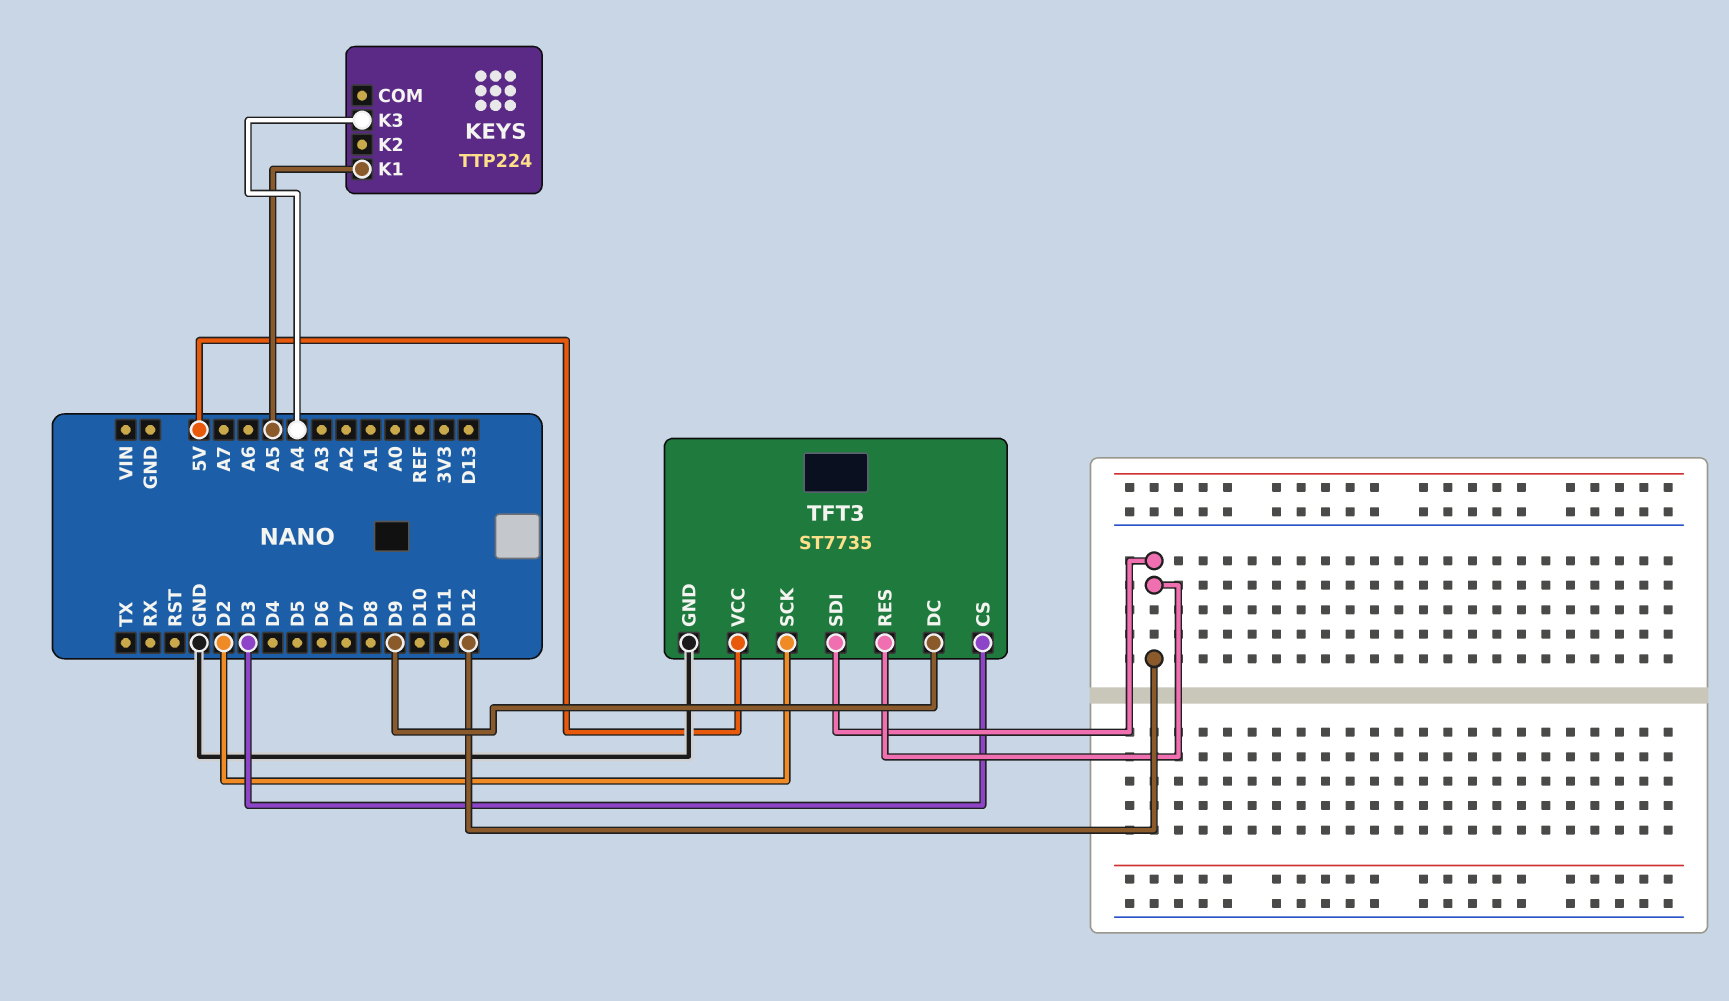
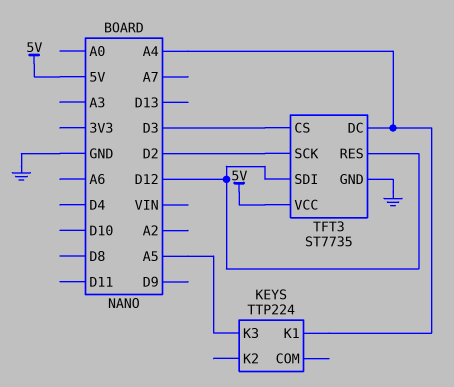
KEYS pin K1: A5 -> A4
KEYS pin K3: A4 -> A5
TFT3 pin DC: D9 -> A4

